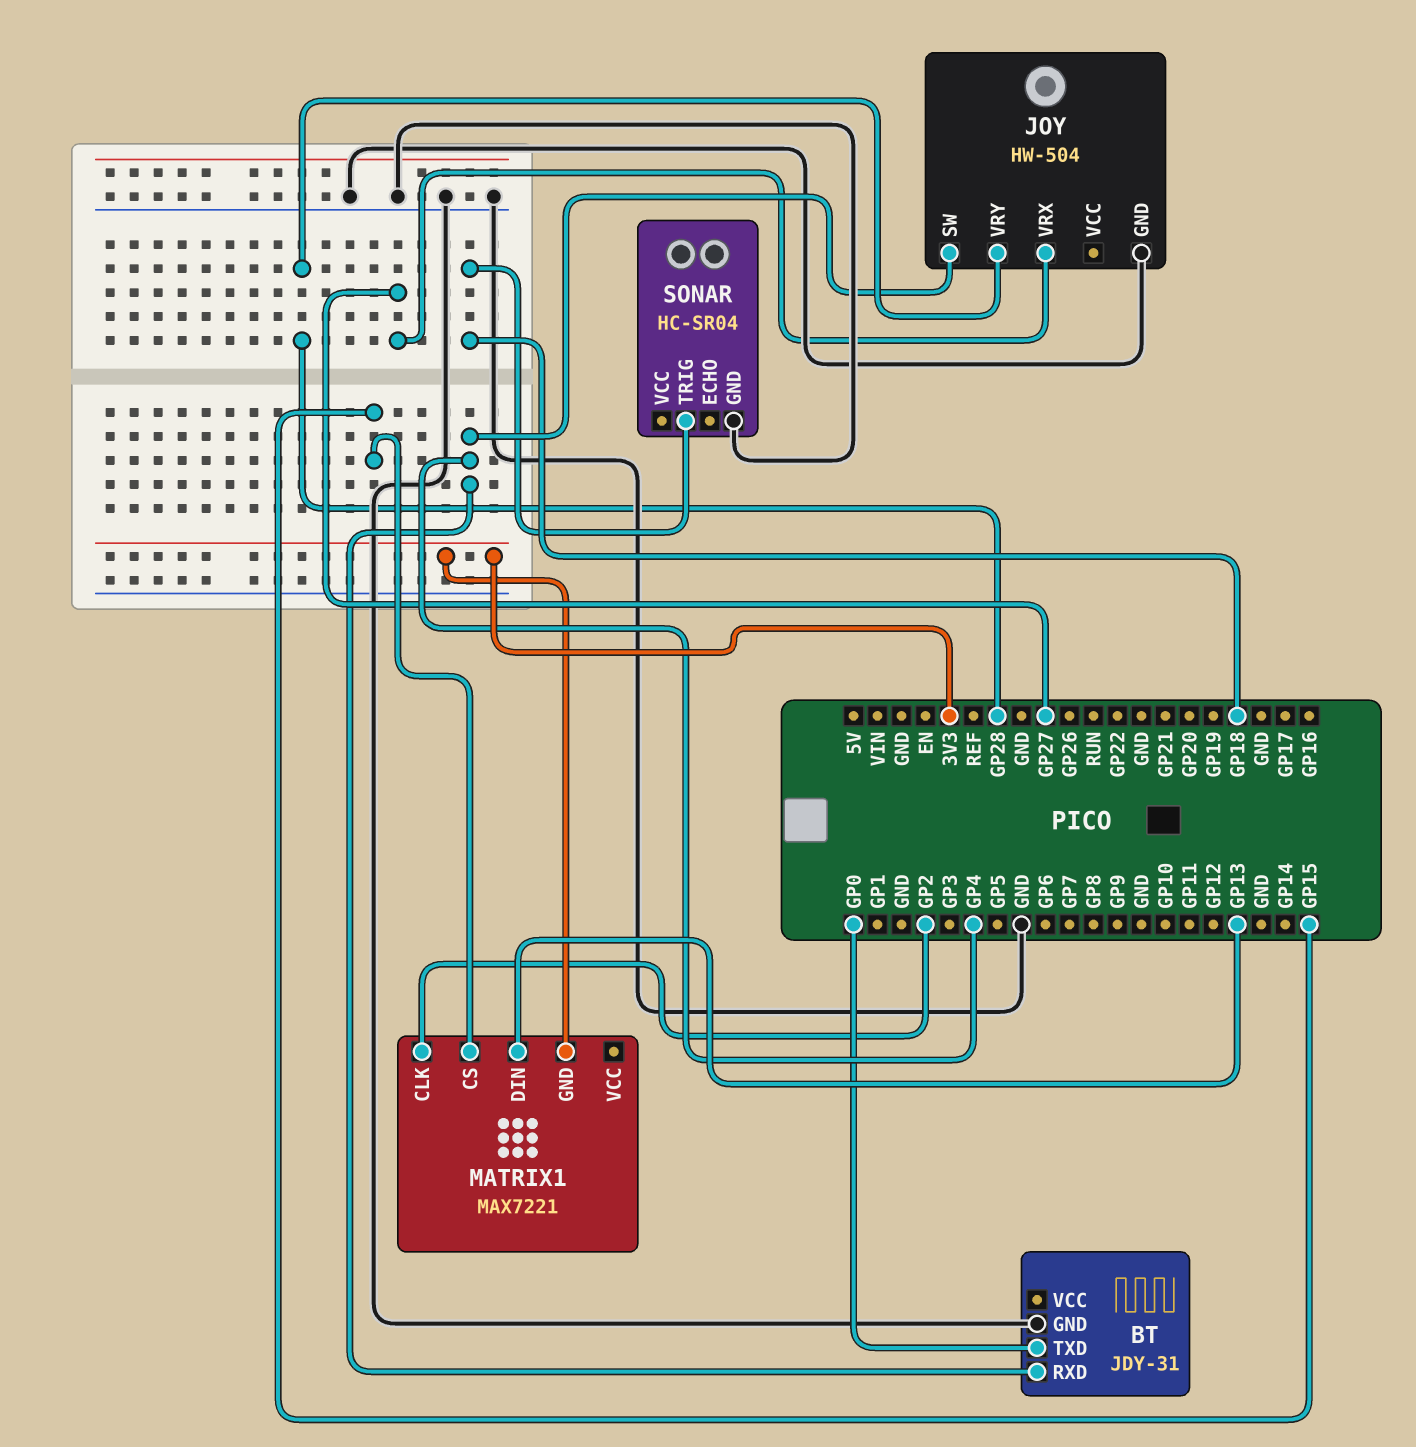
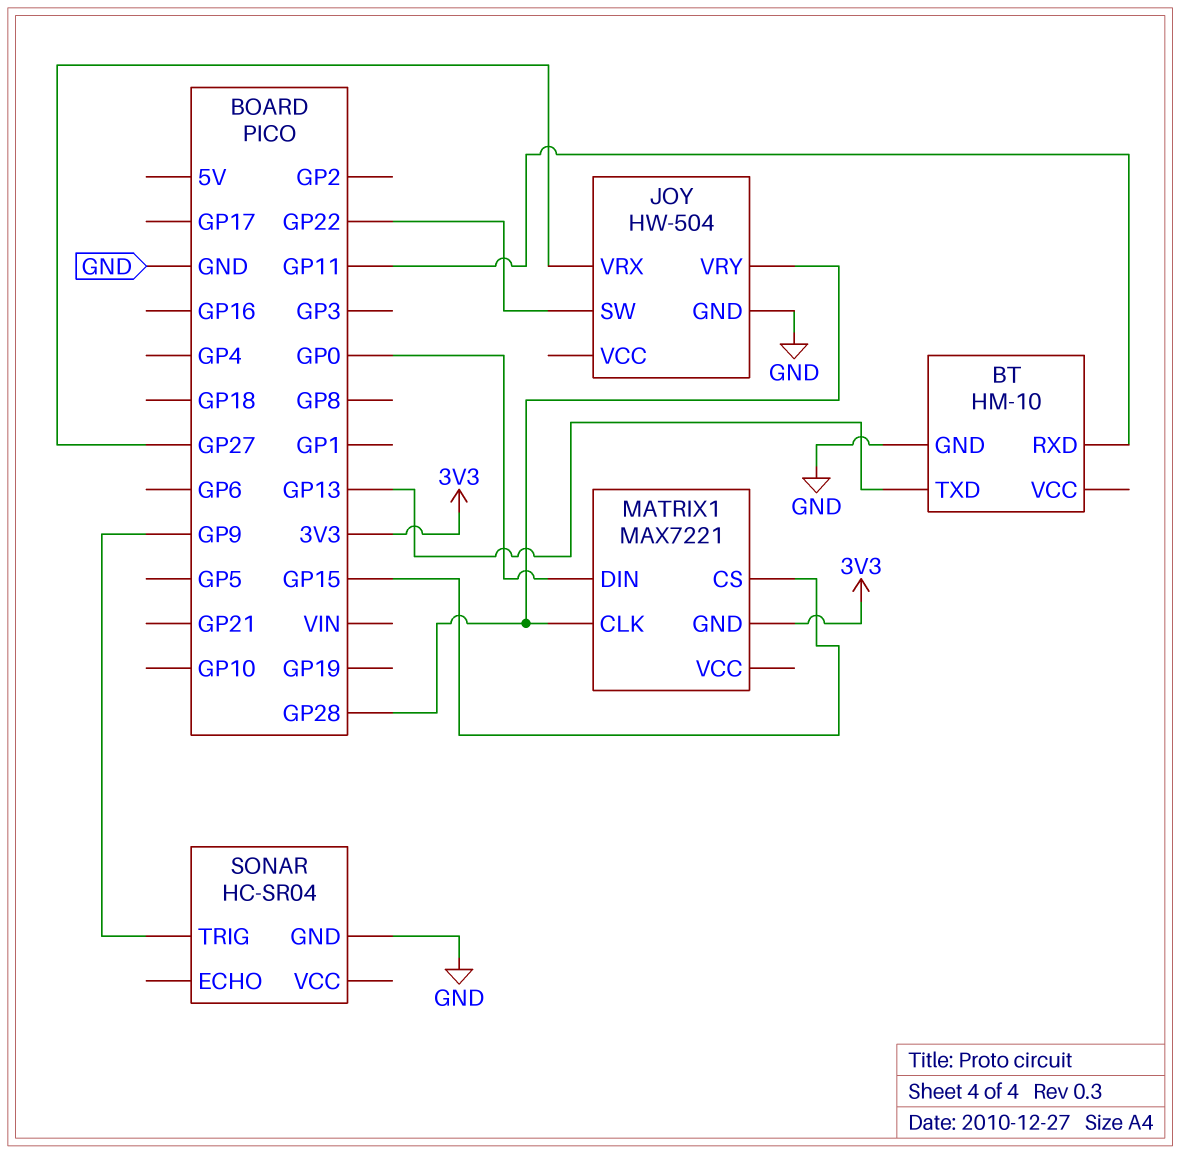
BT: JDY-31 -> HM-10
BT pin RXD: GP4 -> GP11
BT pin TXD: GP0 -> GP13
JOY pin SW: GP4 -> GP22
MATRIX1 pin CLK: GP2 -> GP28
MATRIX1 pin DIN: GP13 -> GP0
SONAR pin TRIG: GP18 -> GP9

